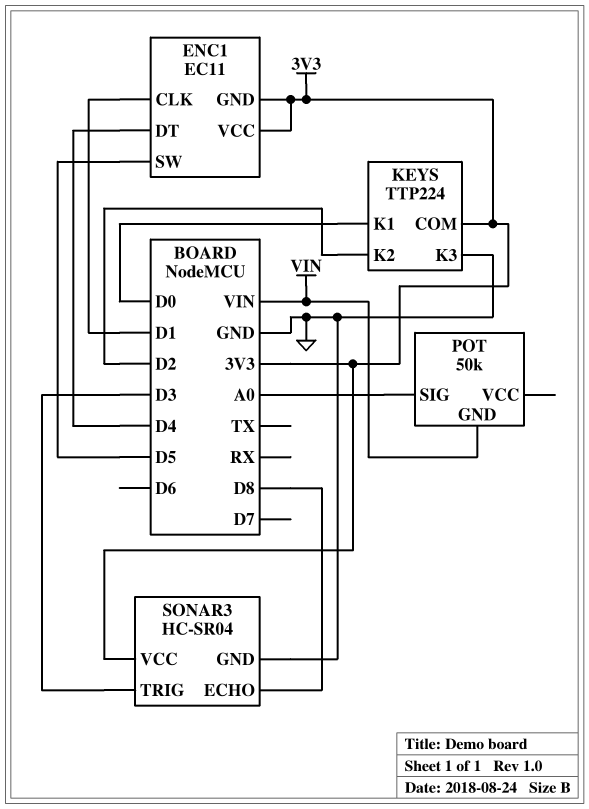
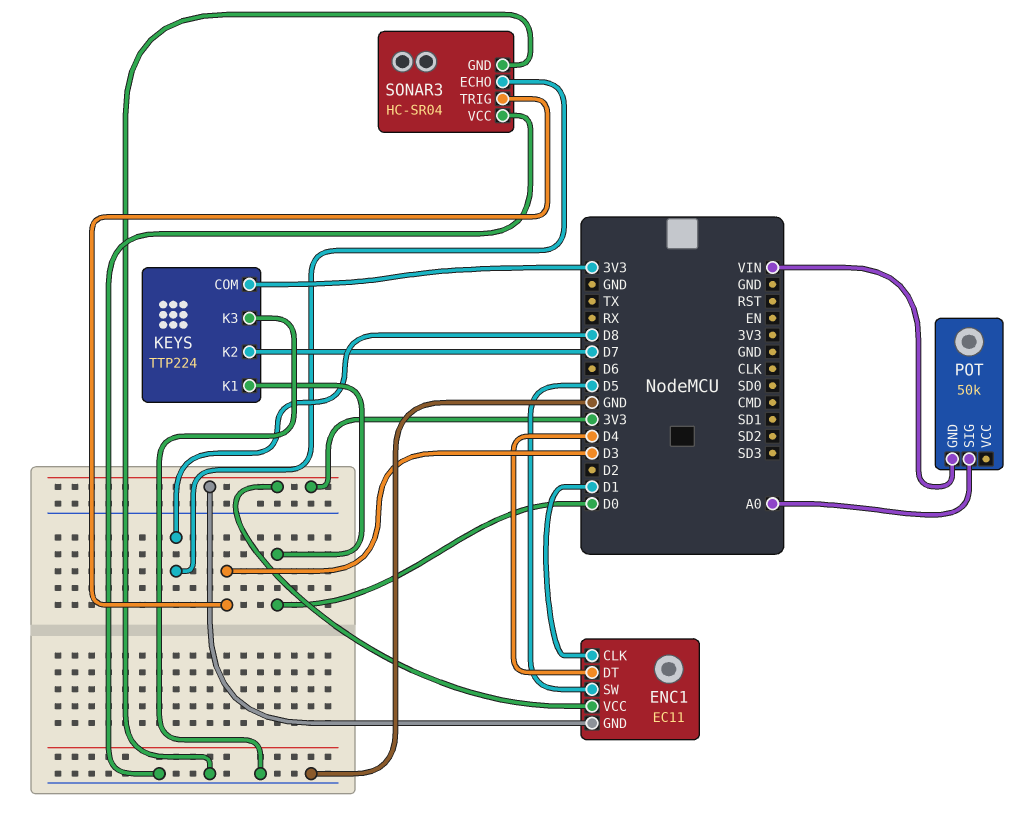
KEYS pin K2: D2 -> D7
SONAR3 pin VCC: 3V3 -> GND

